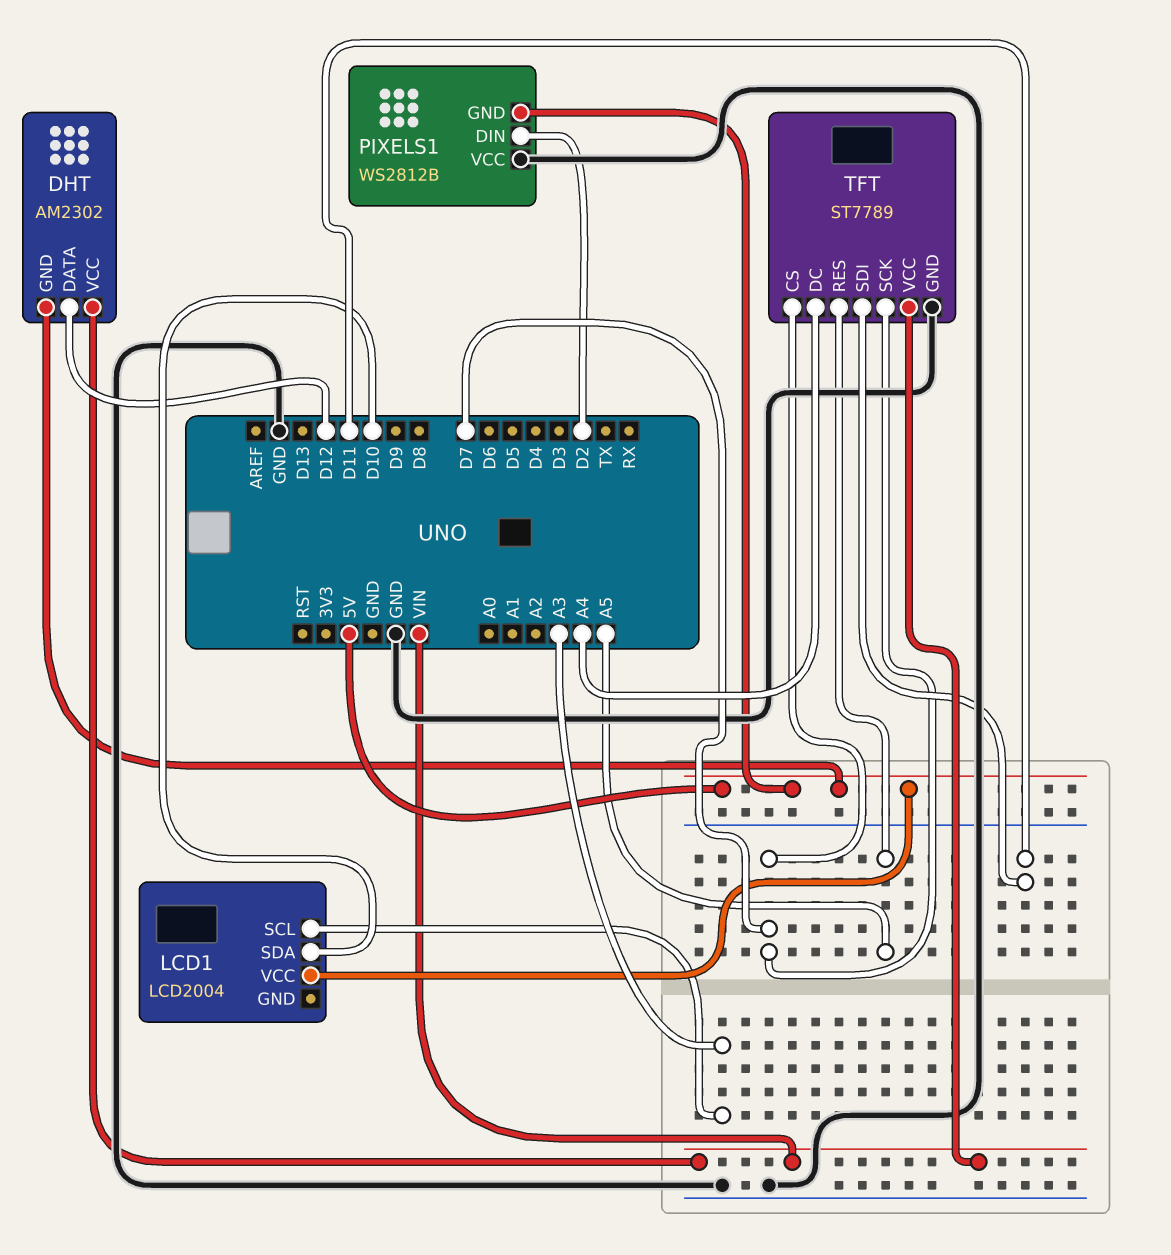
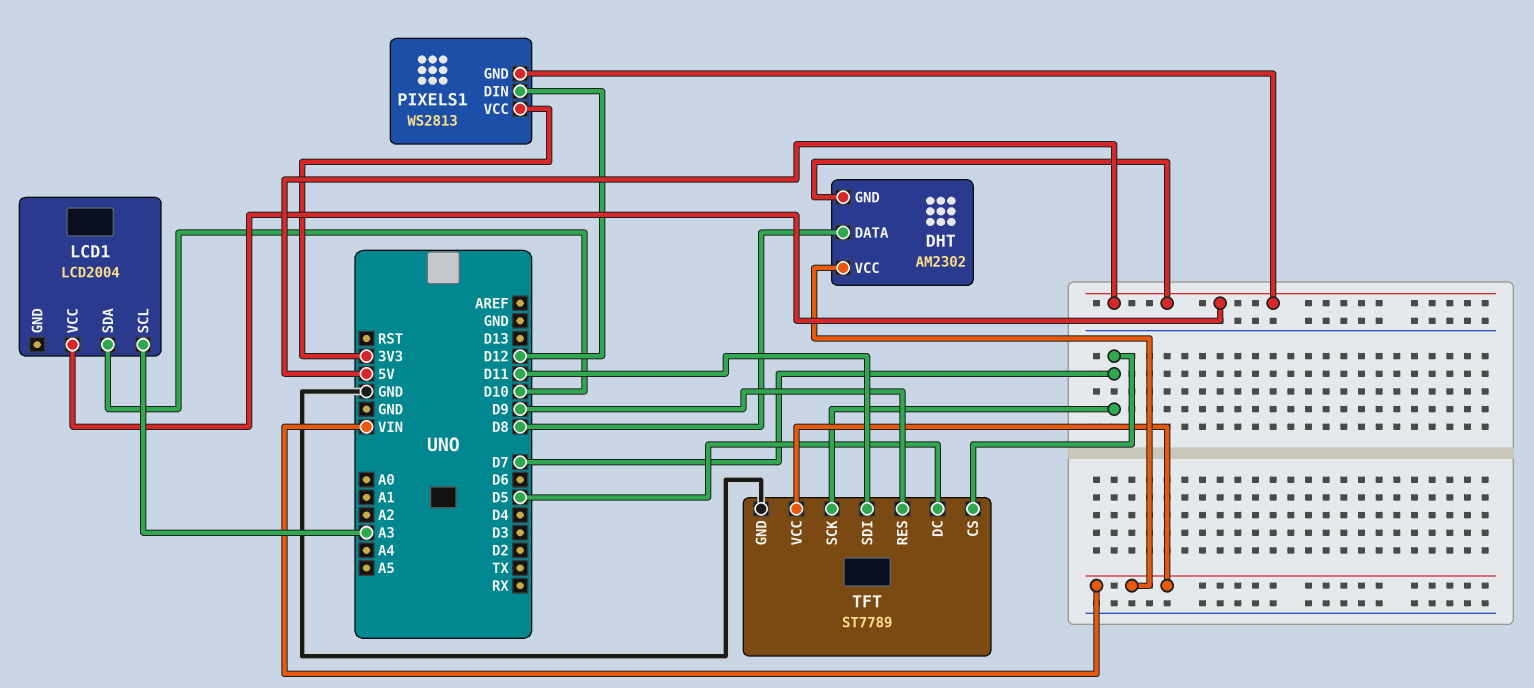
DHT pin DATA: D12 -> D8
PIXELS1: WS2812B -> WS2813
PIXELS1 pin DIN: D2 -> D12
PIXELS1 pin VCC: GND -> 3V3
TFT pin DC: A4 -> D5
TFT pin RES: A5 -> D9

